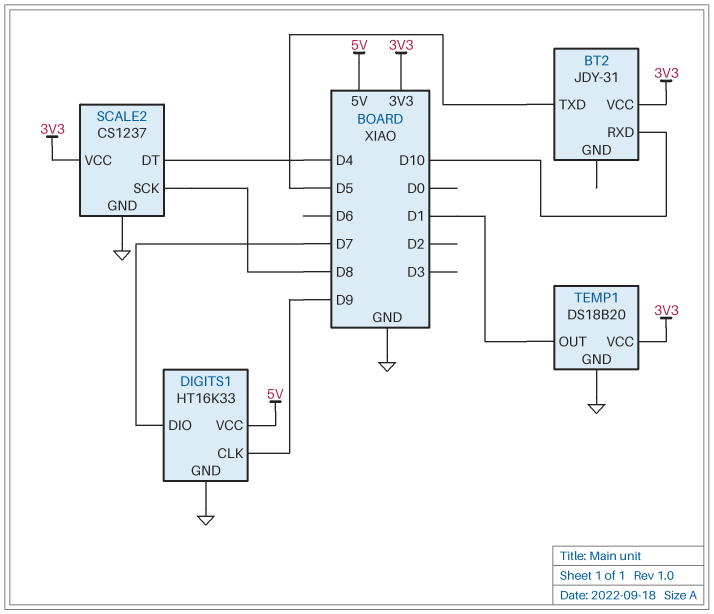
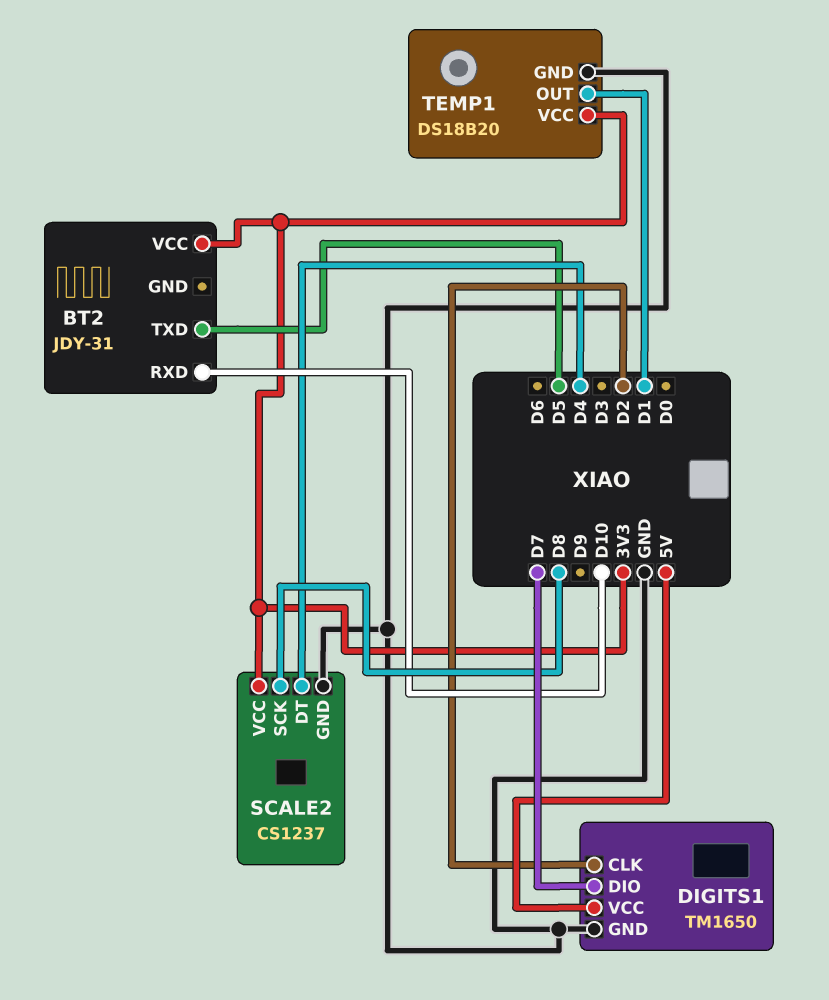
DIGITS1: HT16K33 -> TM1650
DIGITS1 pin CLK: D9 -> D2

